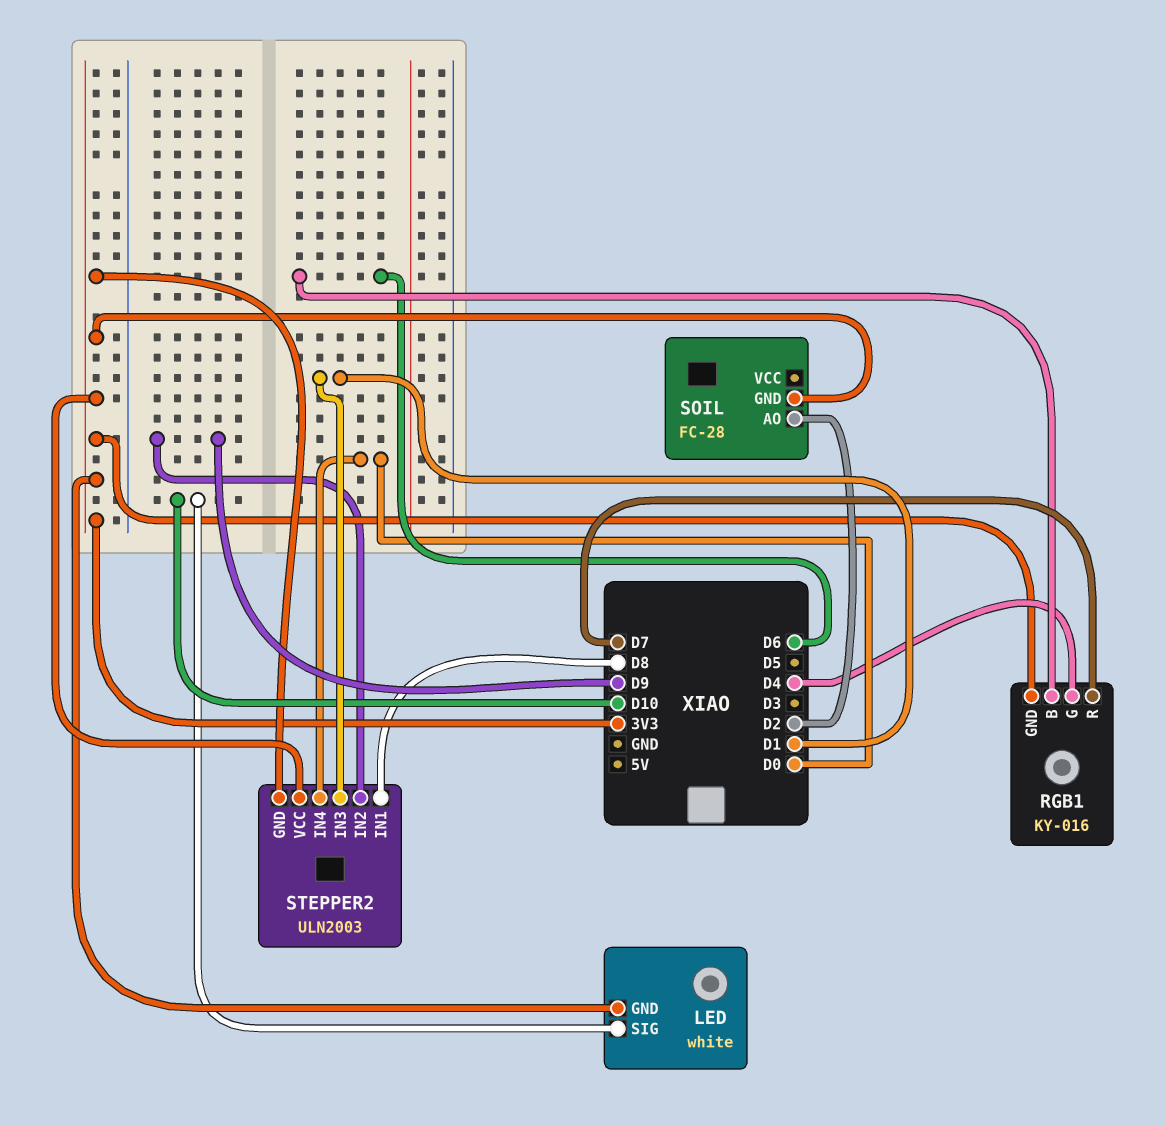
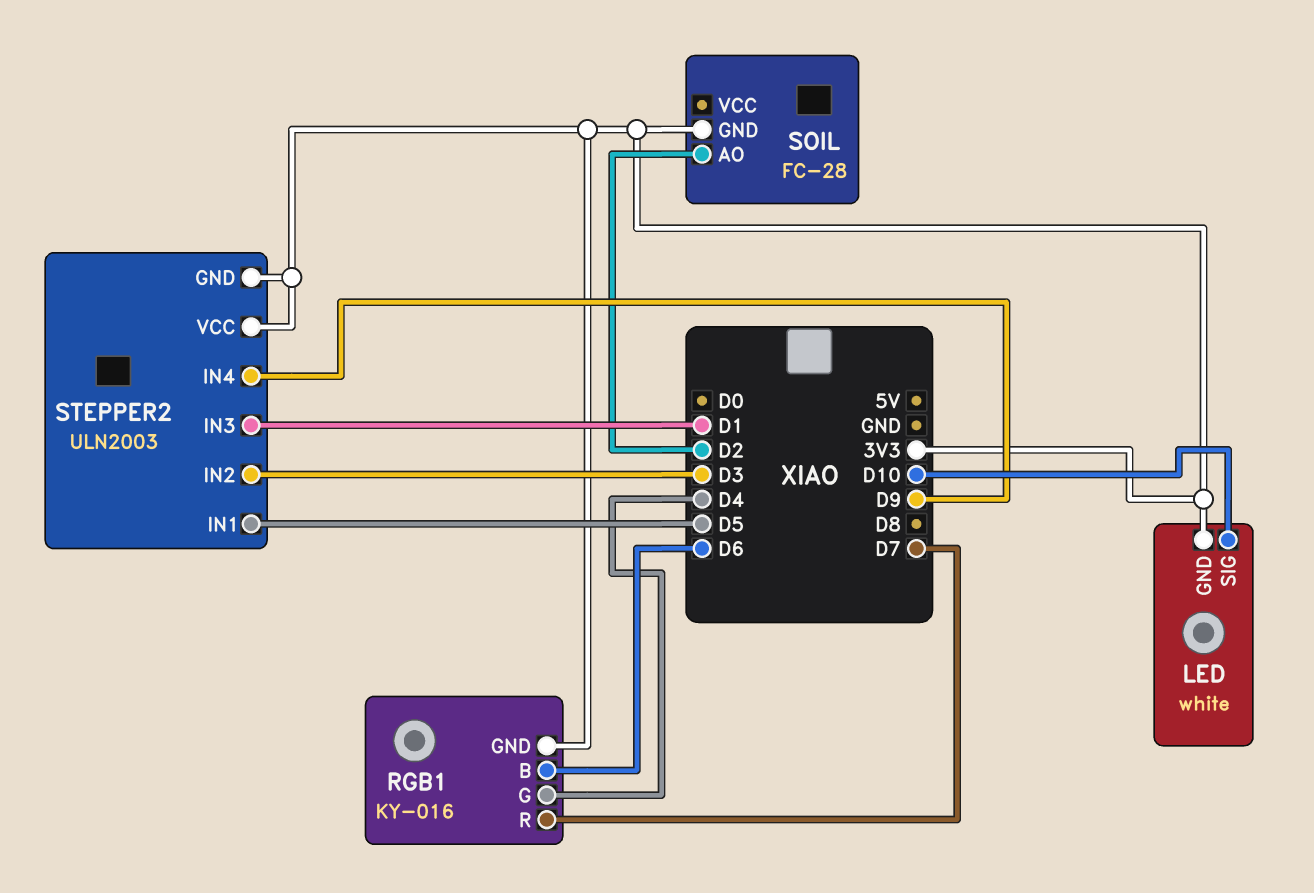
STEPPER2 pin IN1: D8 -> D5
STEPPER2 pin IN2: D9 -> D3
STEPPER2 pin IN4: D0 -> D9

